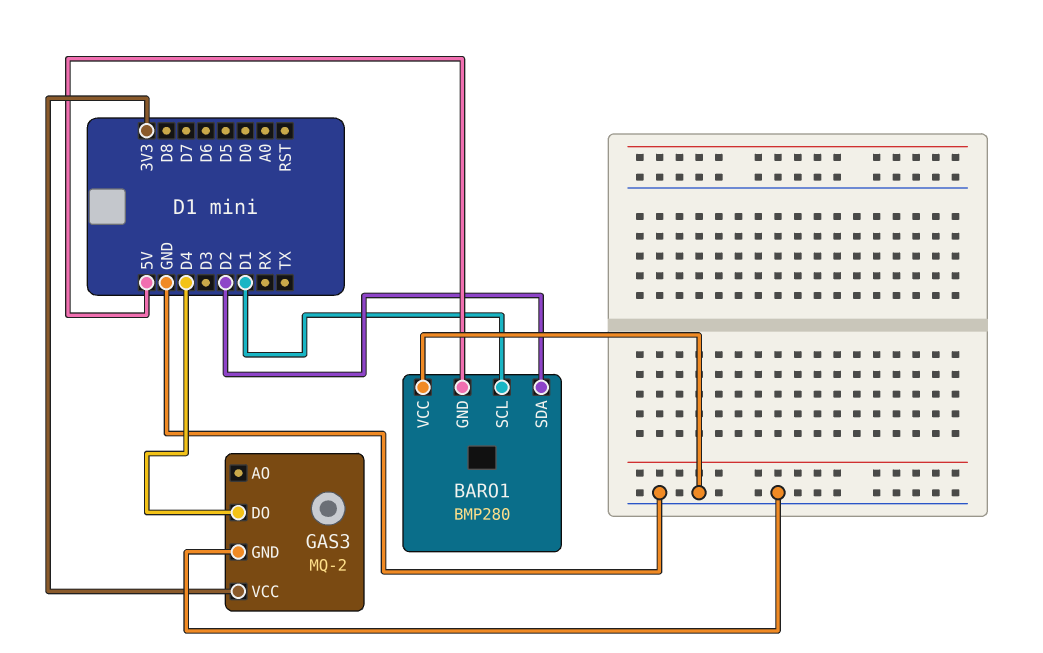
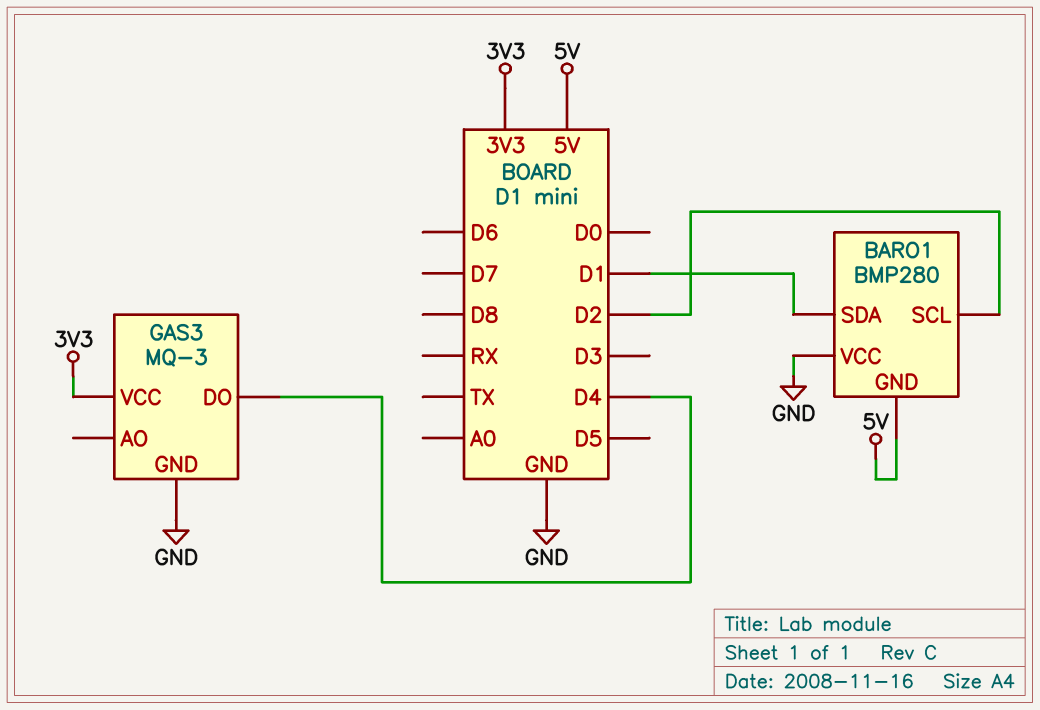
BARO1 pin SCL: D1 -> D2
BARO1 pin SDA: D2 -> D1
GAS3: MQ-2 -> MQ-3

